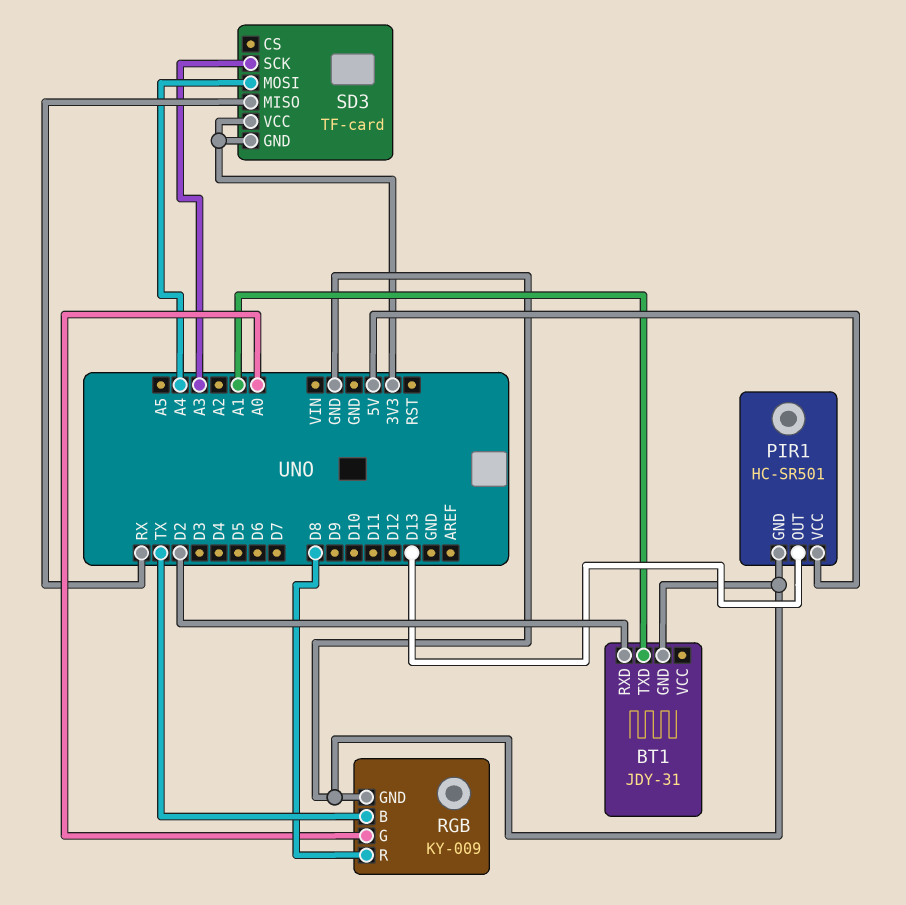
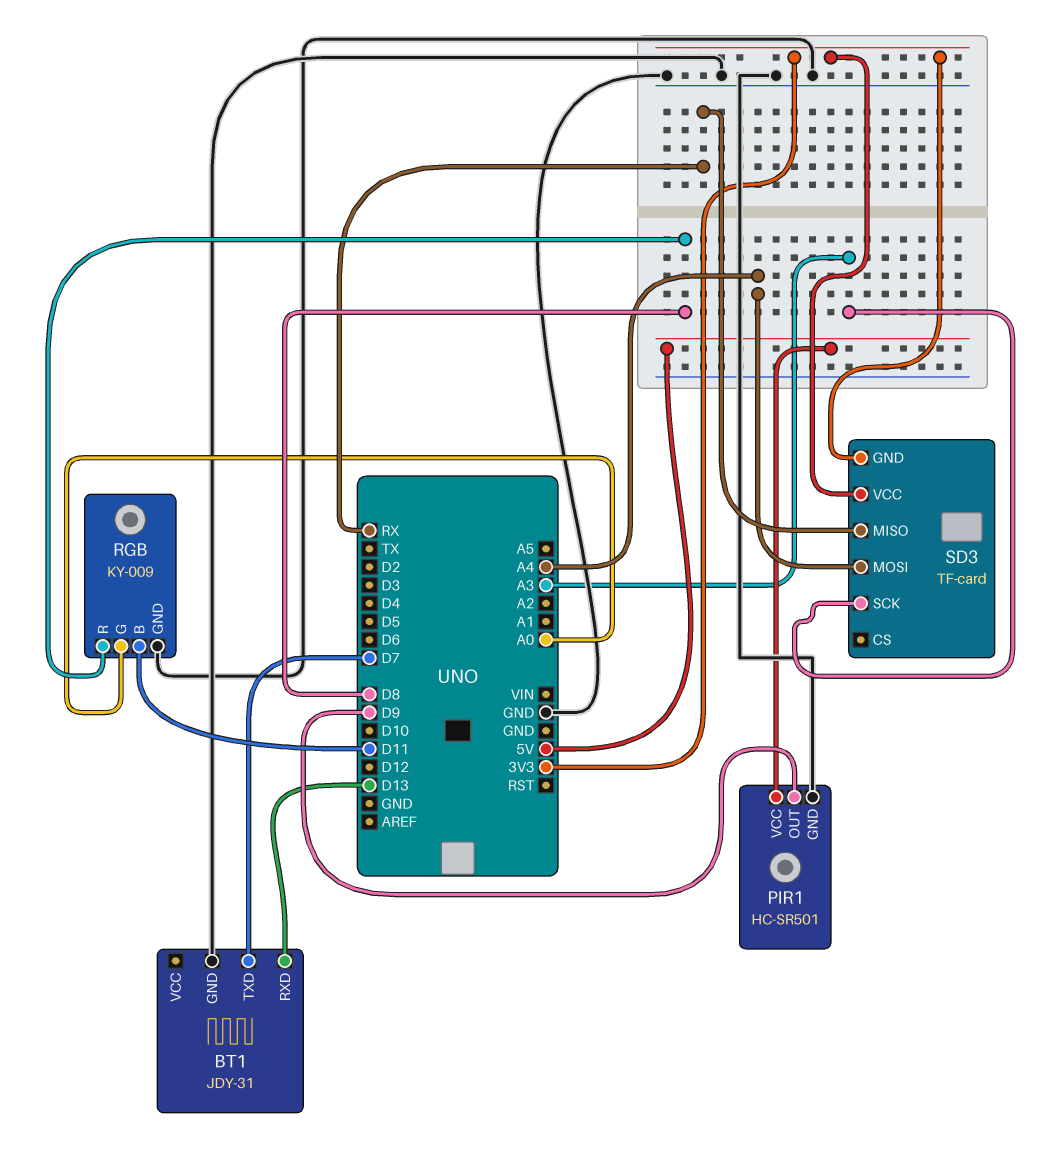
BT1 pin RXD: D2 -> D13
BT1 pin TXD: A1 -> D7
PIR1 pin OUT: D13 -> D9
RGB pin B: TX -> D11

